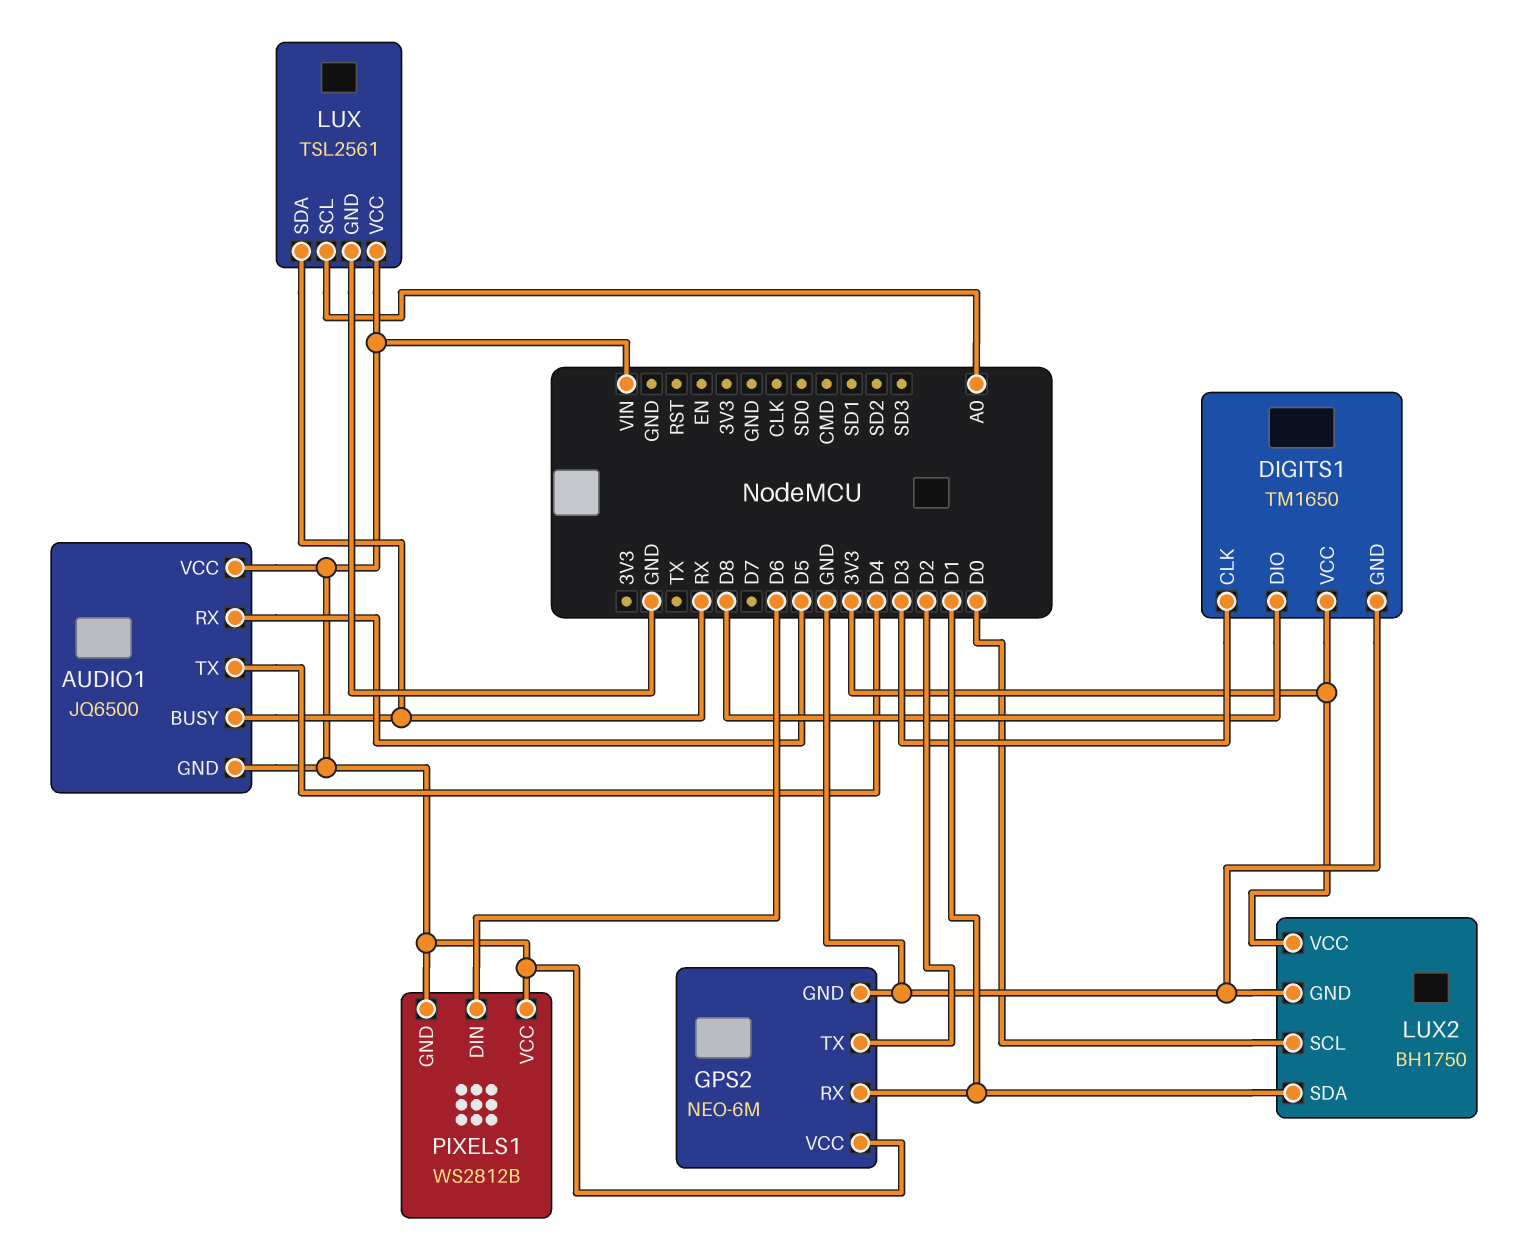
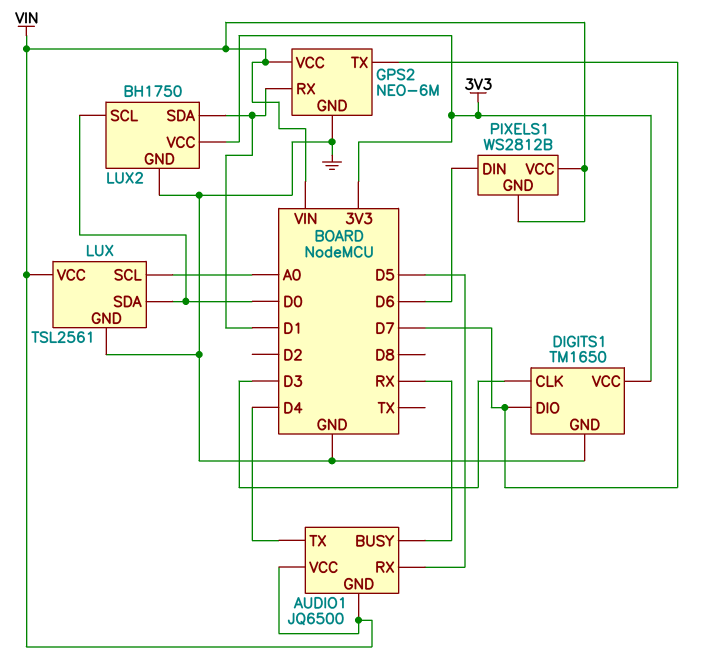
DIGITS1 pin DIO: D8 -> D7
GPS2 pin TX: D2 -> D7
LUX pin SDA: RX -> D0

